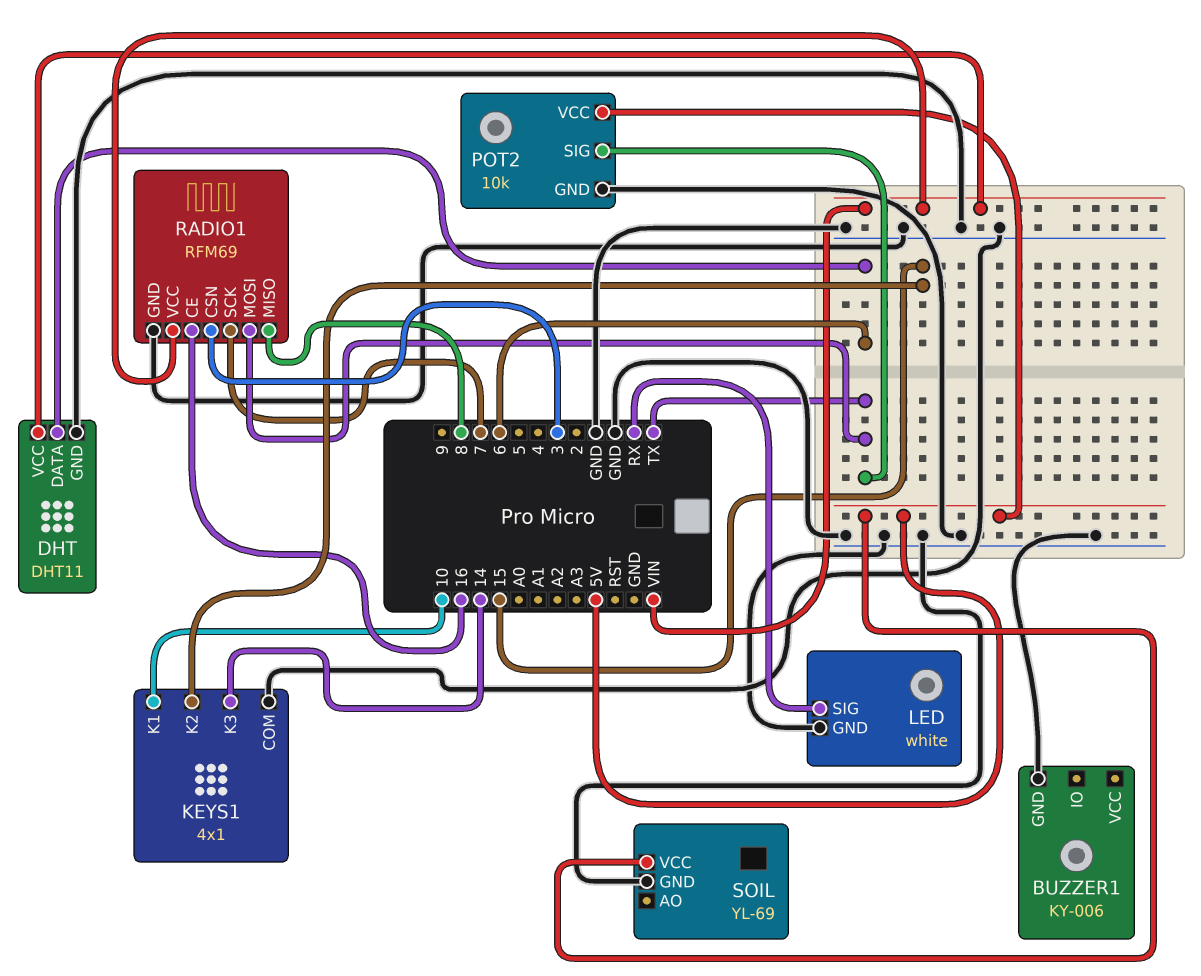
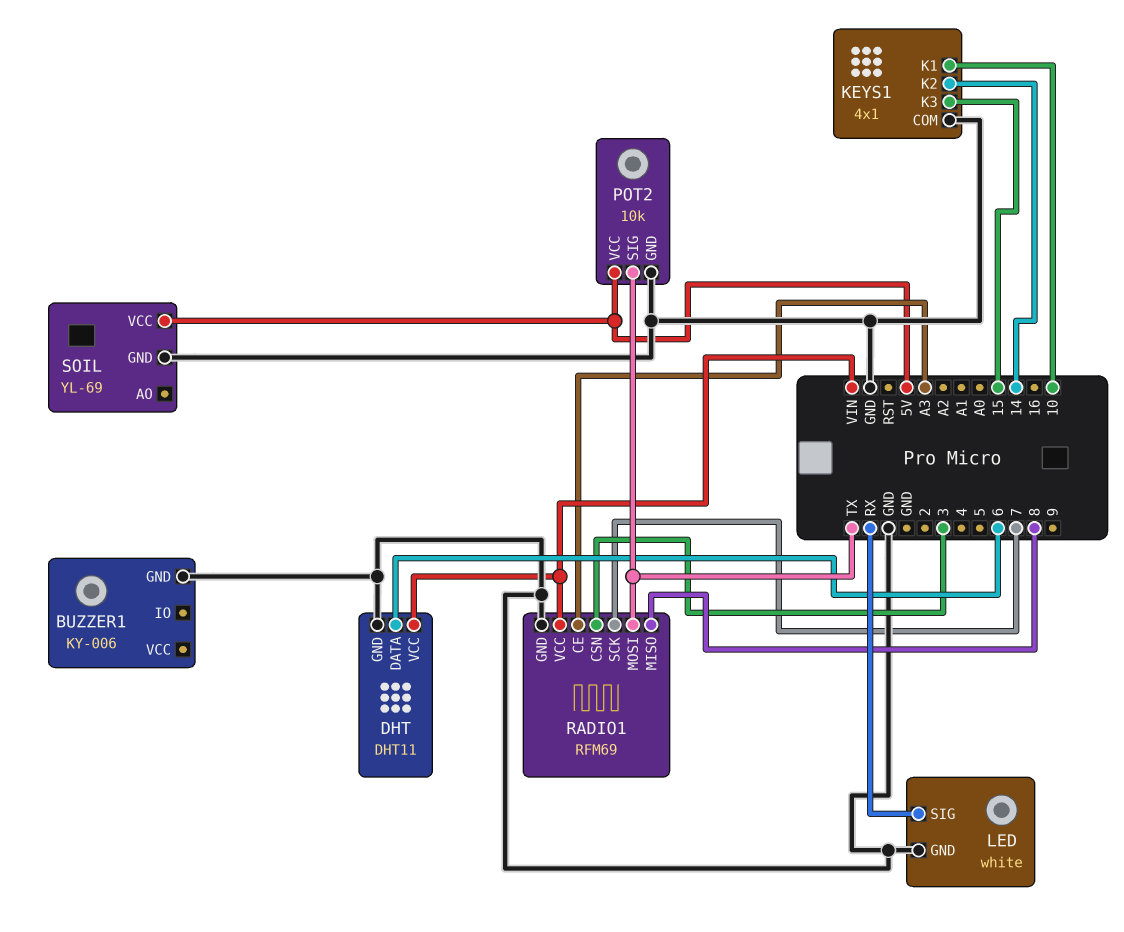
KEYS1 pin K2: 15 -> 14
KEYS1 pin K3: 14 -> 15
RADIO1 pin CE: 16 -> A3

